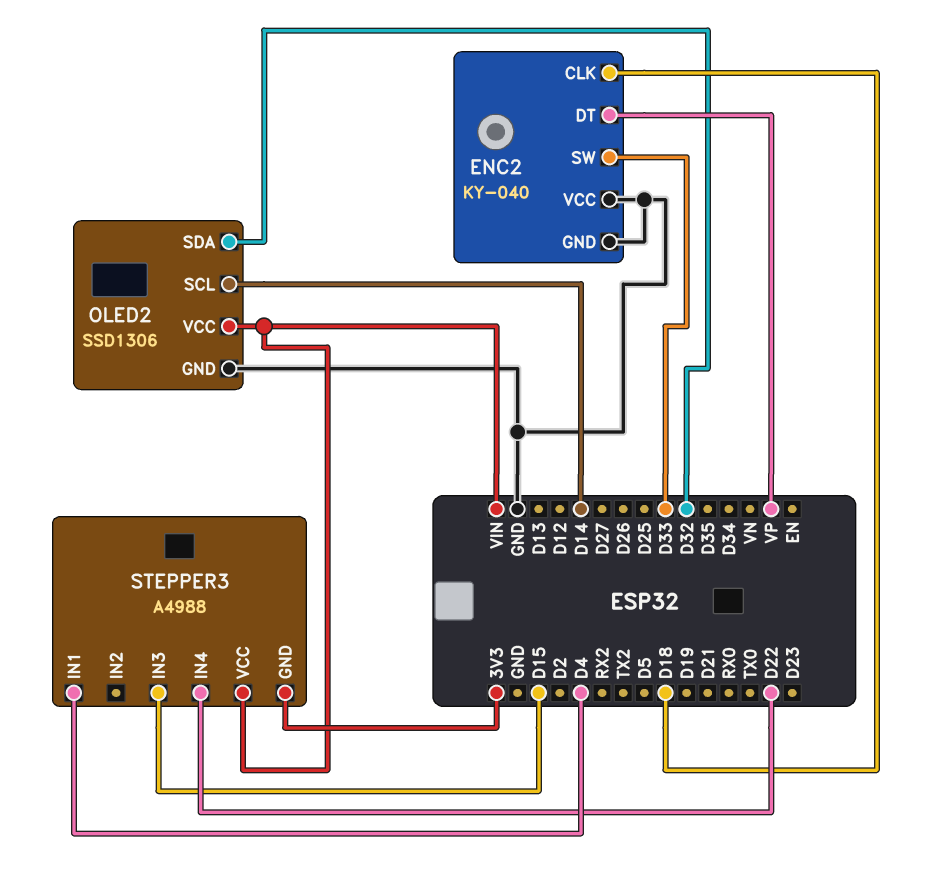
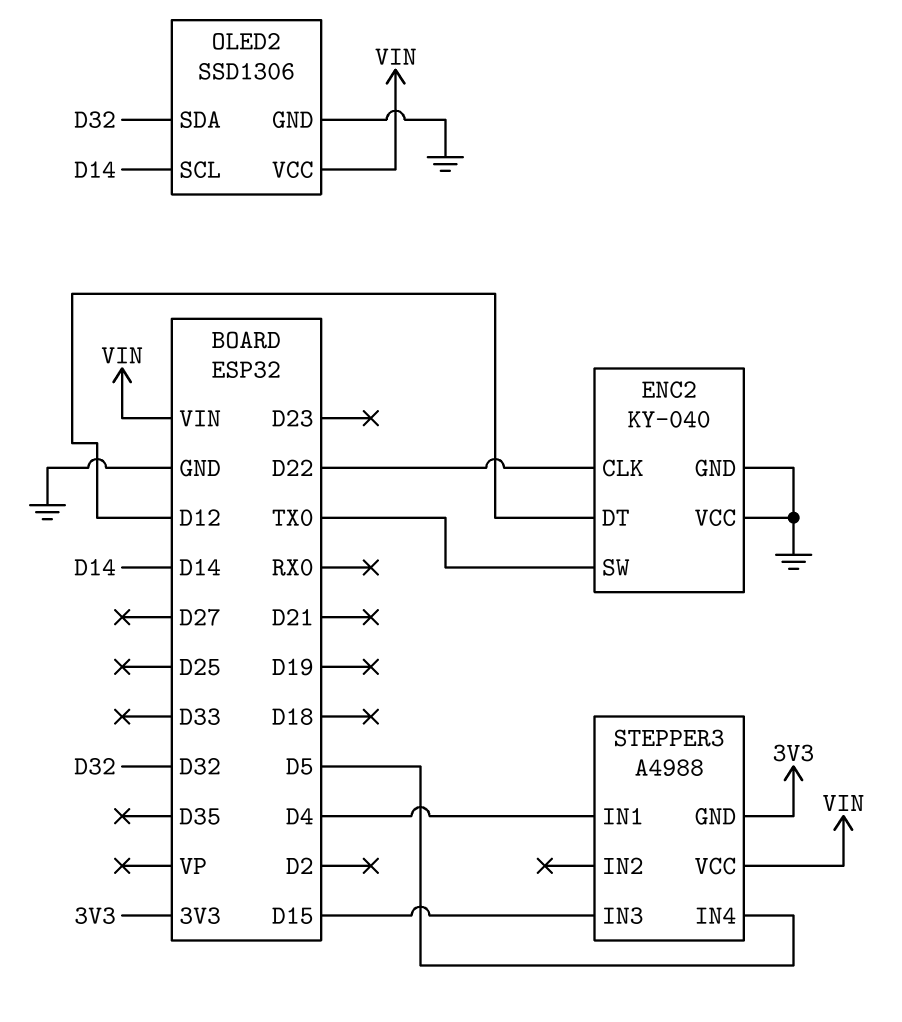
ENC2 pin CLK: D18 -> D22
ENC2 pin DT: VP -> D12
ENC2 pin SW: D33 -> TX0
STEPPER3 pin IN4: D22 -> D5

